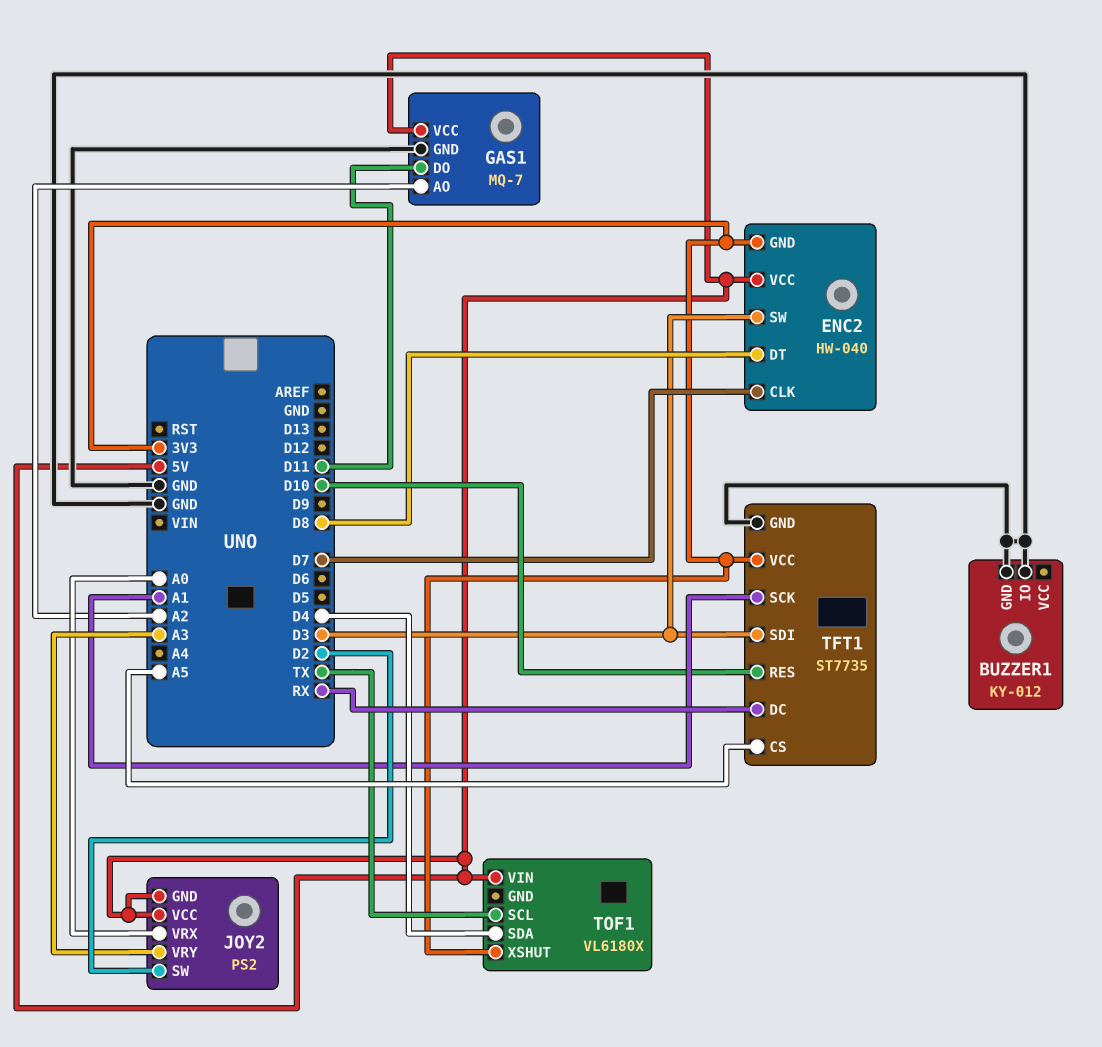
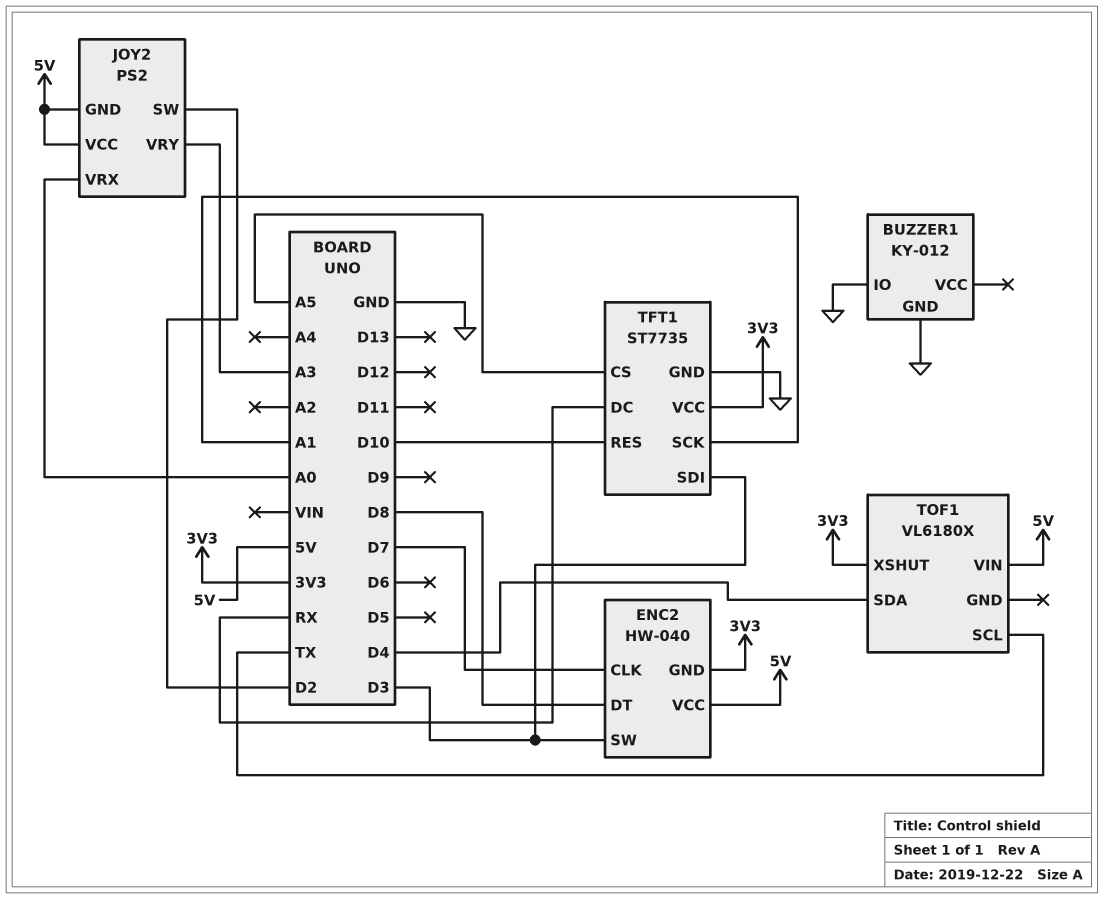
GAS1: MQ-7 -> none
GAS1 pin AO: A2 -> none
GAS1 pin DO: D11 -> none
GAS1 pin GND: GND -> none
GAS1 pin VCC: 5V -> none

